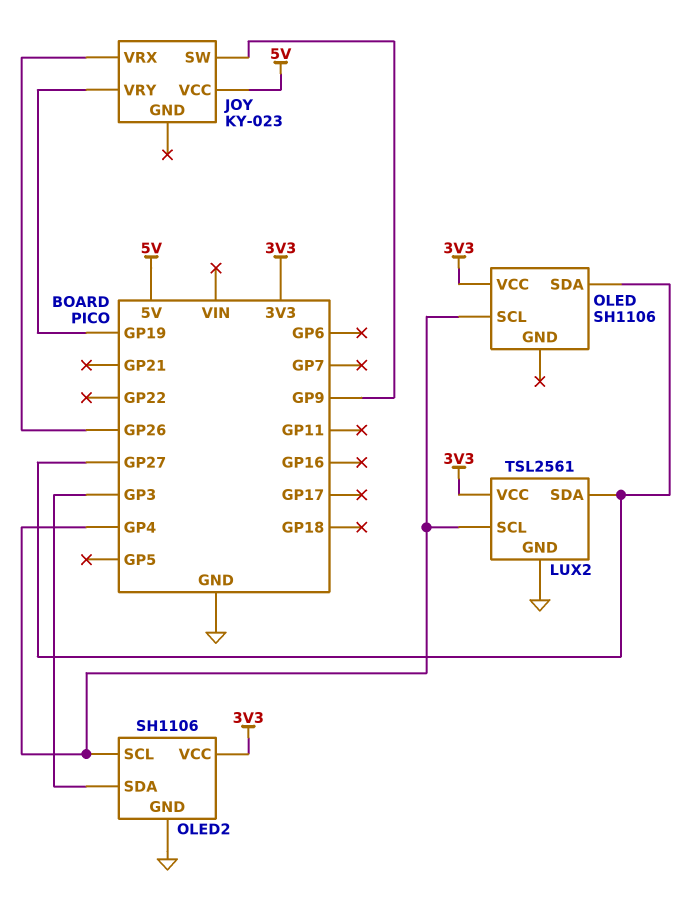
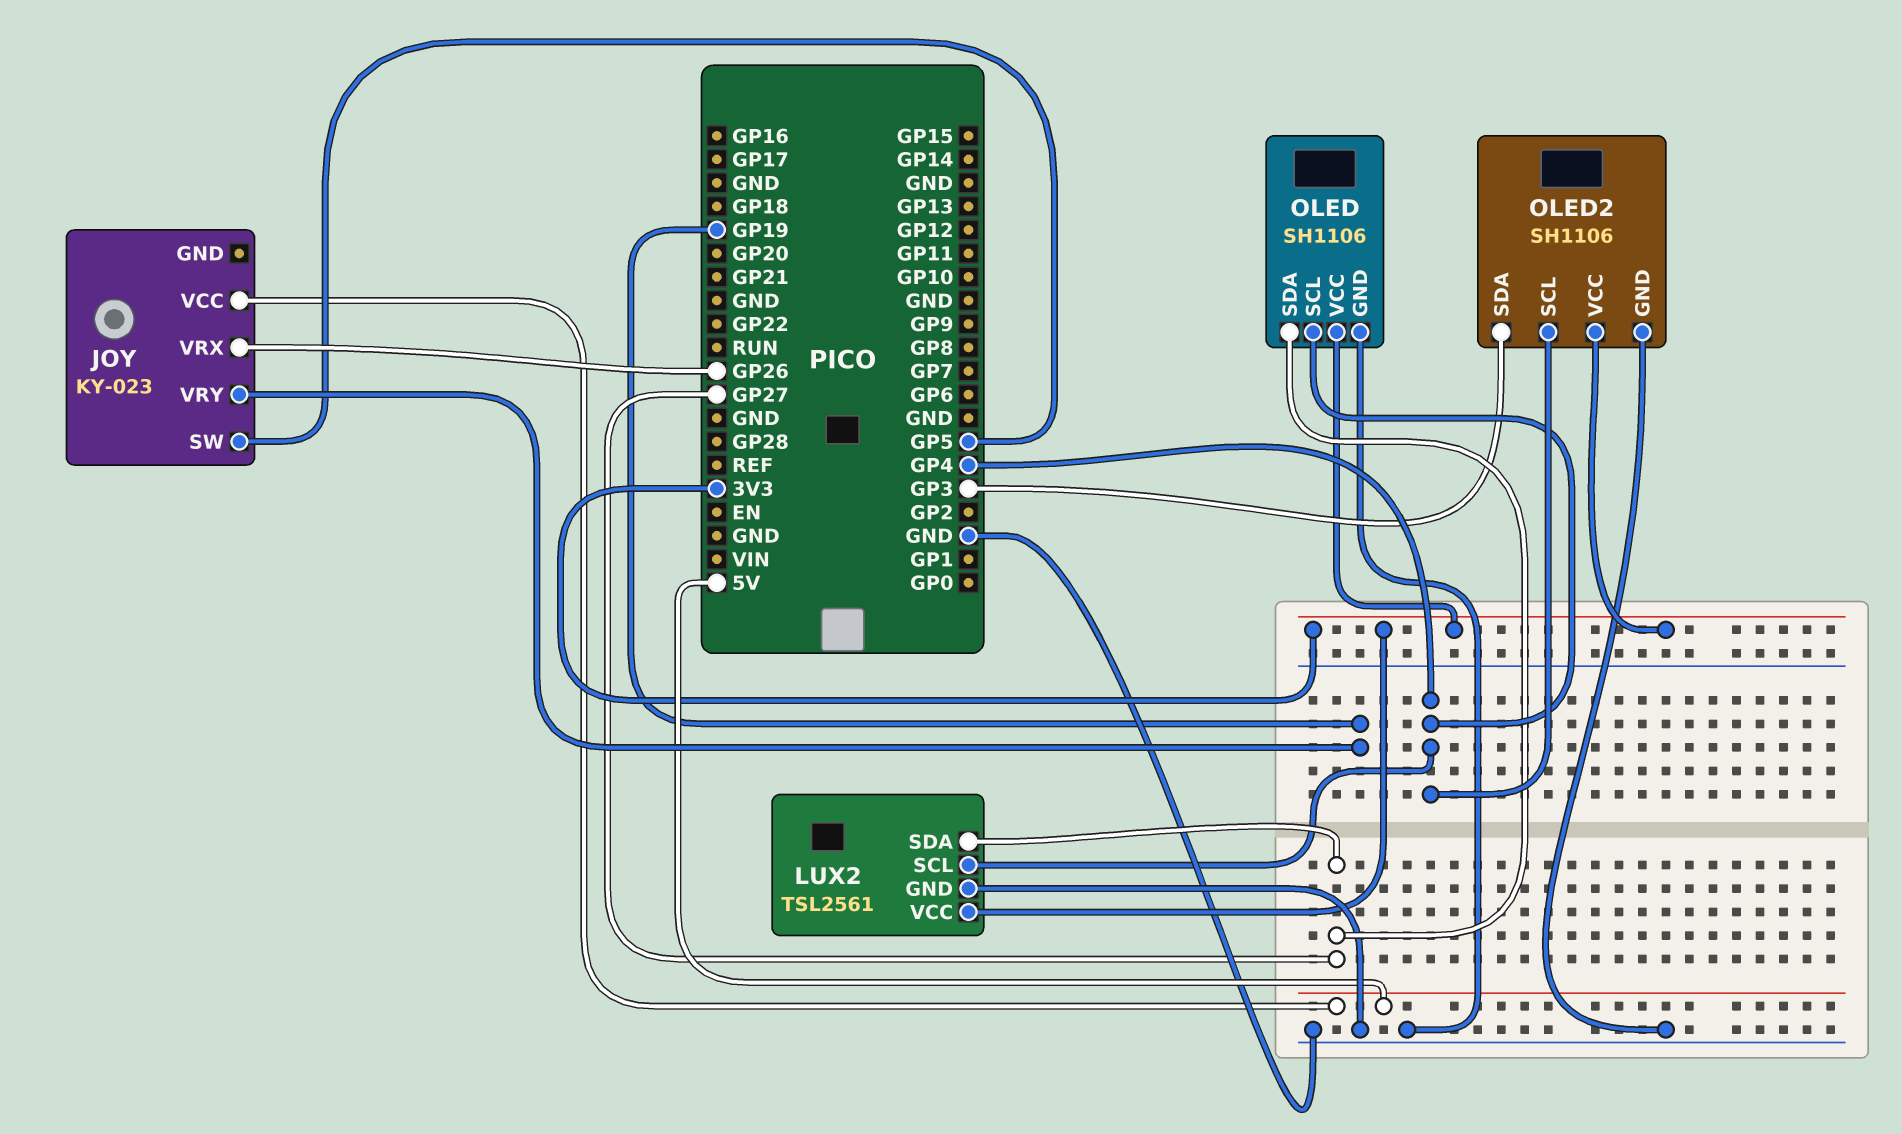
JOY pin SW: GP9 -> GP5
OLED pin GND: none -> GND

